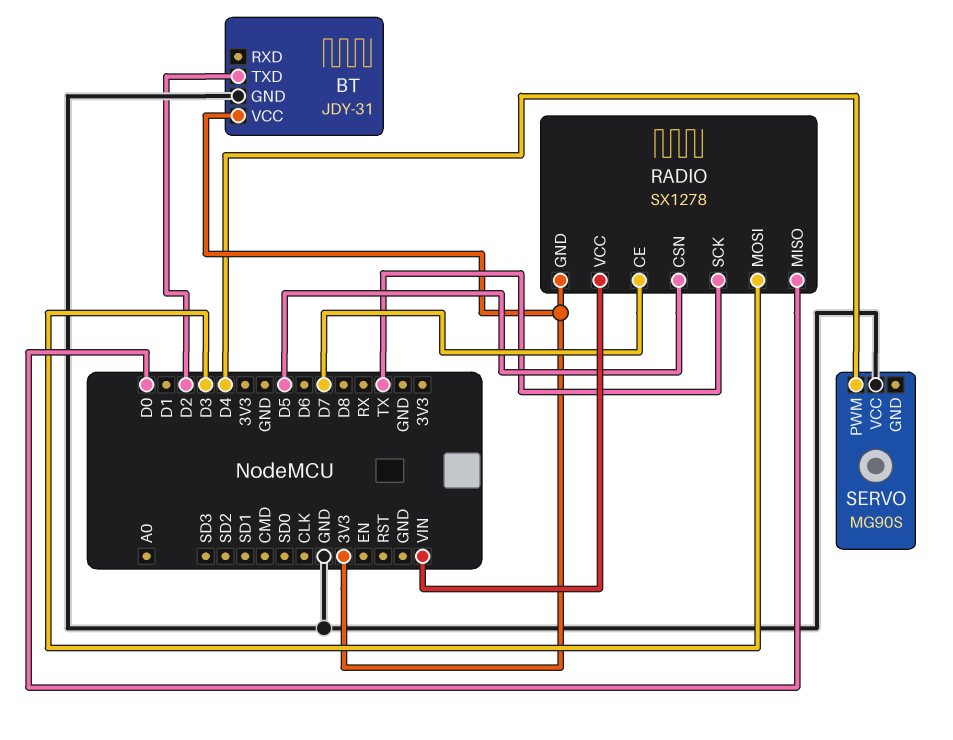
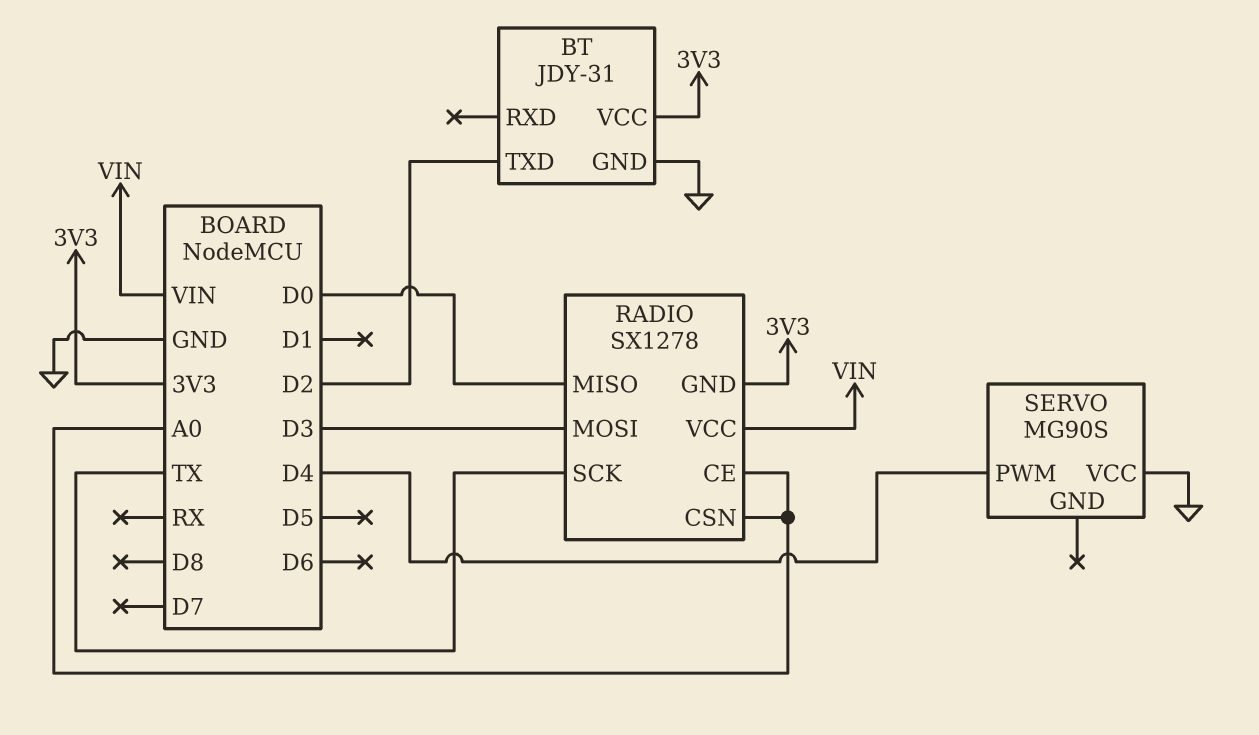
RADIO pin CE: D7 -> A0
RADIO pin CSN: D5 -> A0

